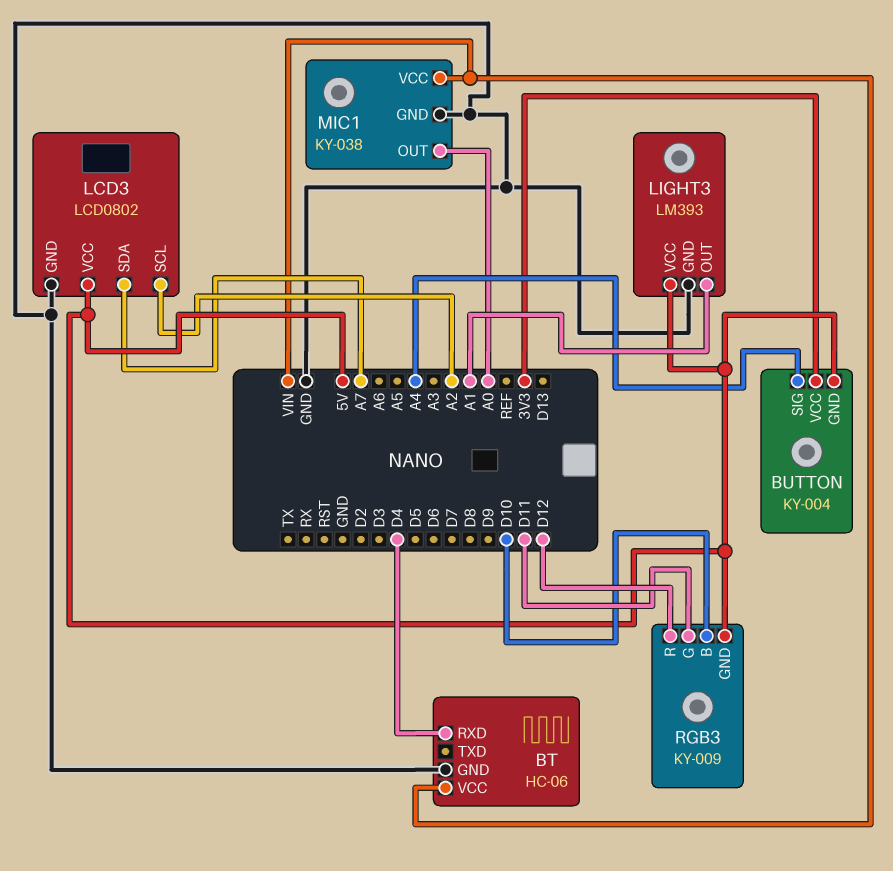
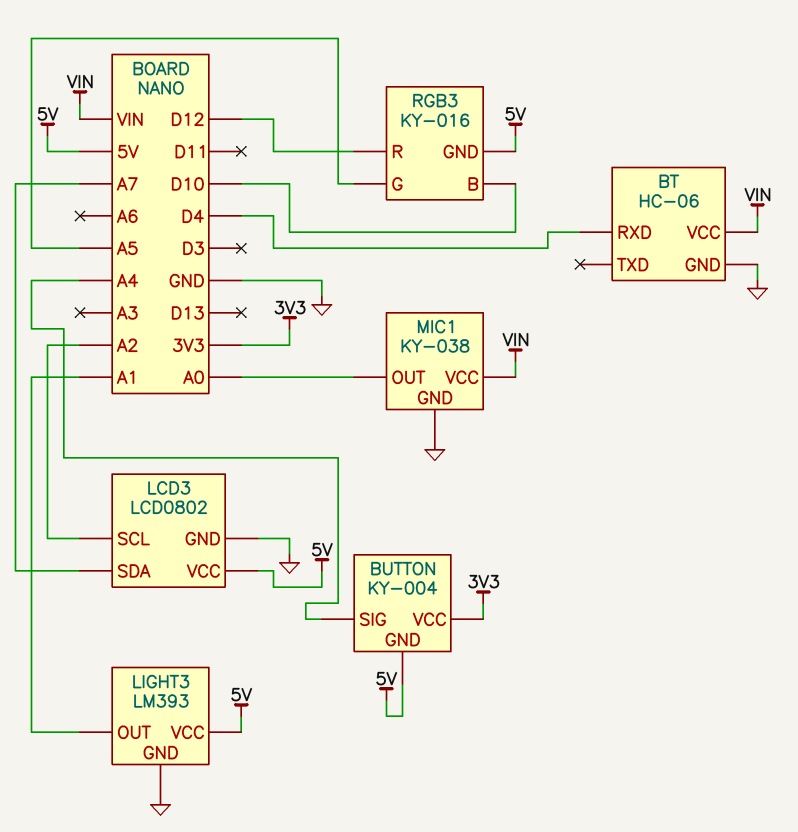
RGB3: KY-009 -> KY-016
RGB3 pin G: D11 -> A5

